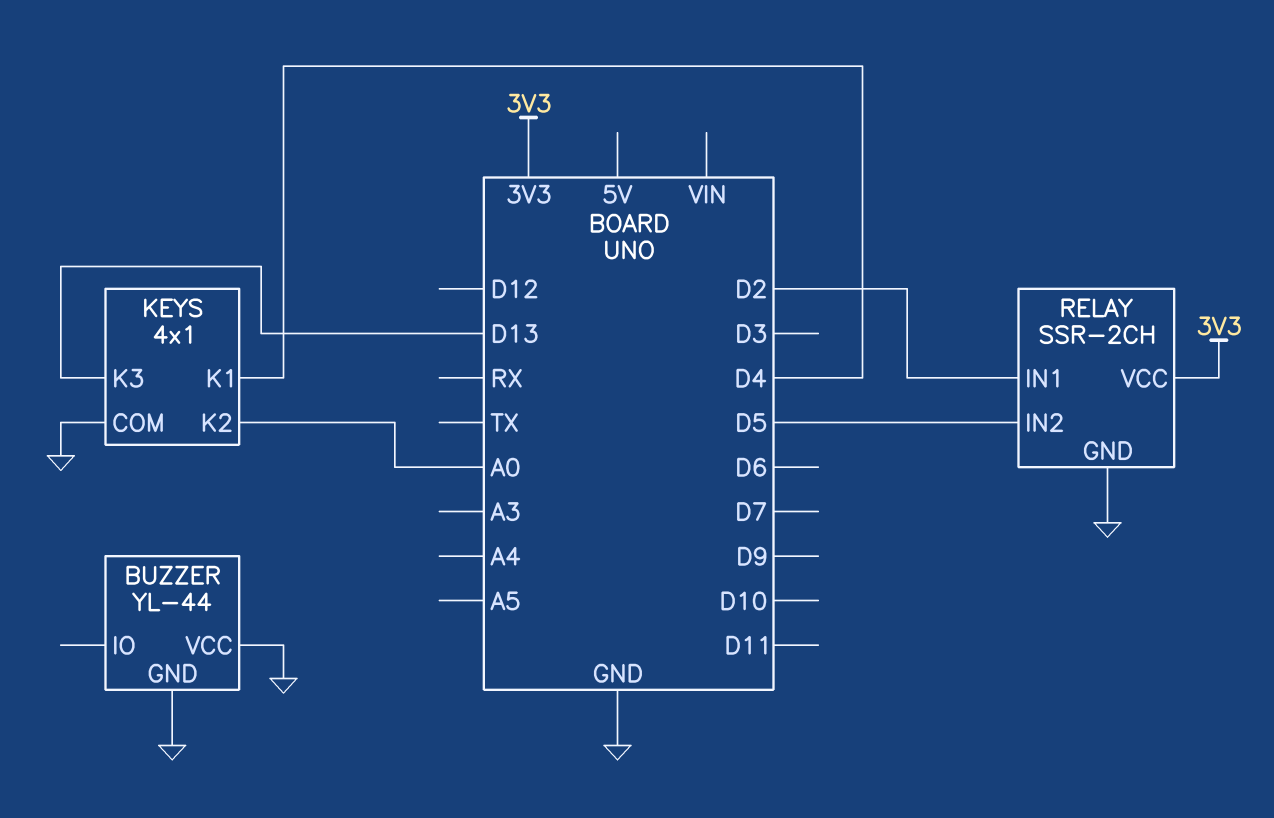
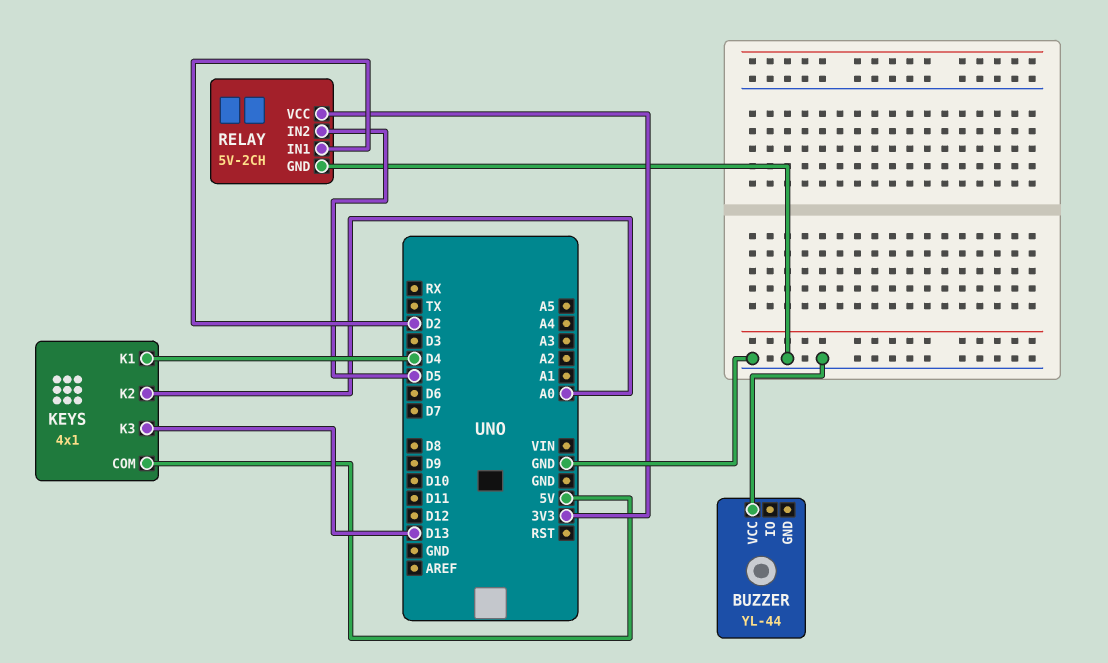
BUZZER pin GND: GND -> none
KEYS pin COM: GND -> 5V
RELAY: SSR-2CH -> 5V-2CH

